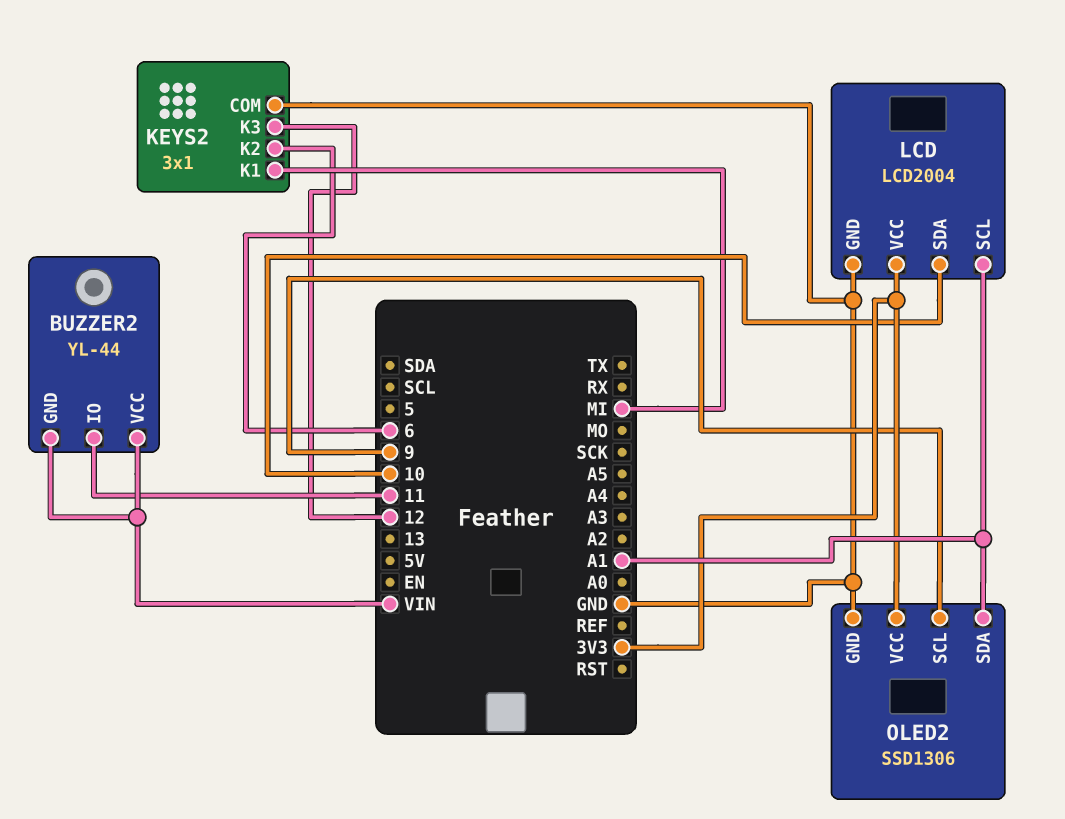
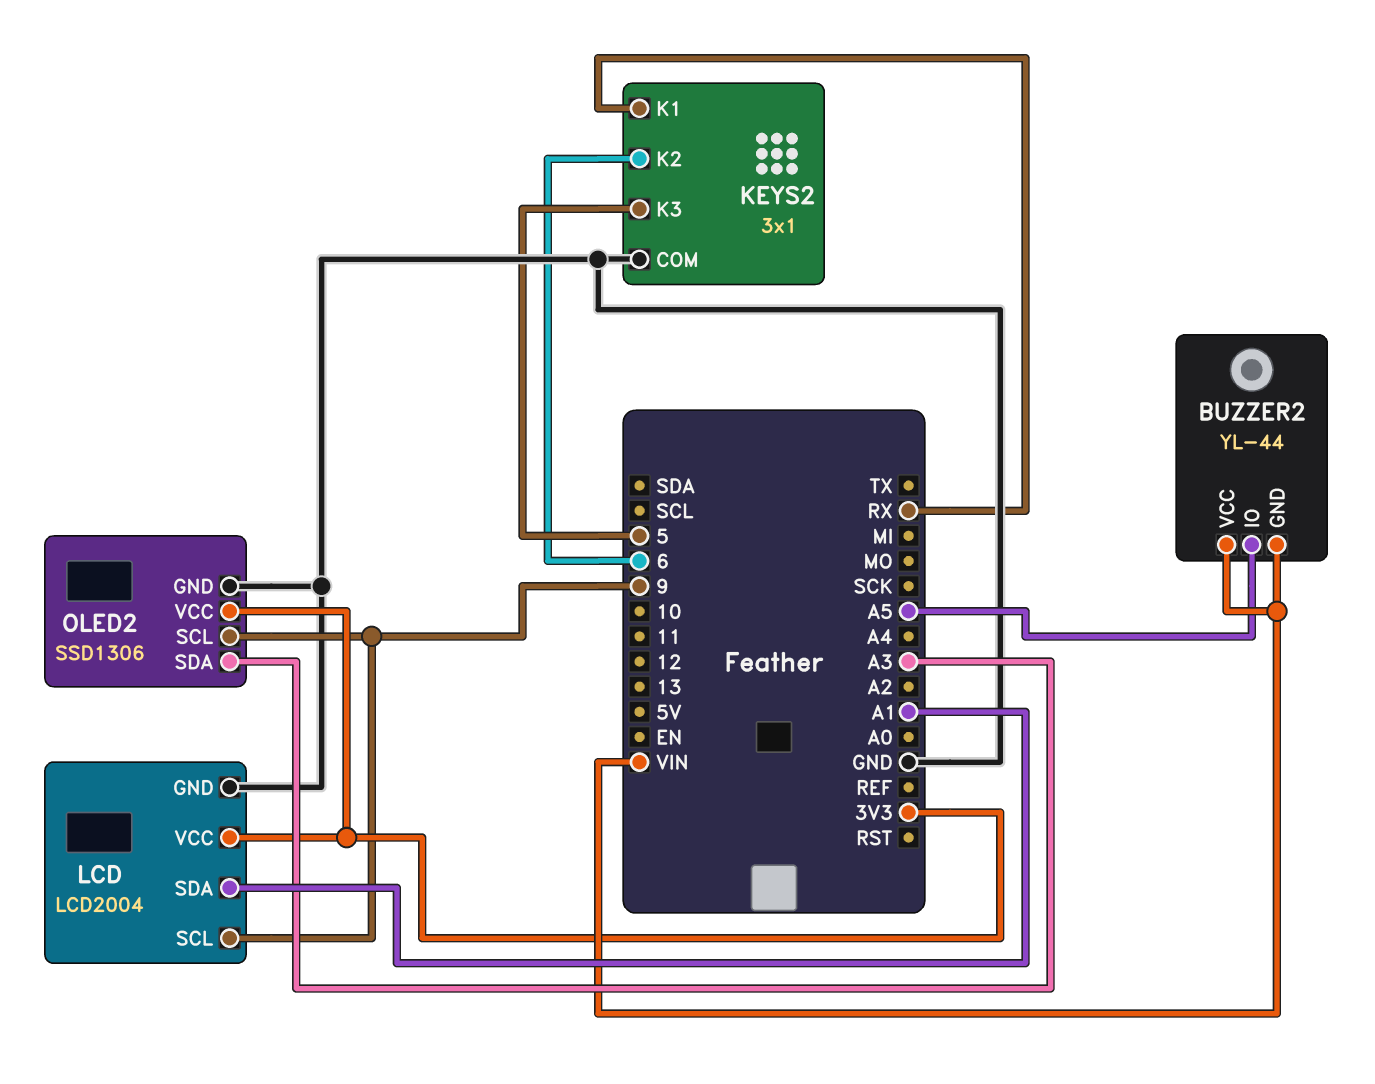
BUZZER2 pin IO: 11 -> A5
KEYS2 pin K1: MI -> RX
KEYS2 pin K3: 12 -> 5
LCD pin SCL: A1 -> 9
LCD pin SDA: 10 -> A1
OLED2 pin SDA: A1 -> A3

